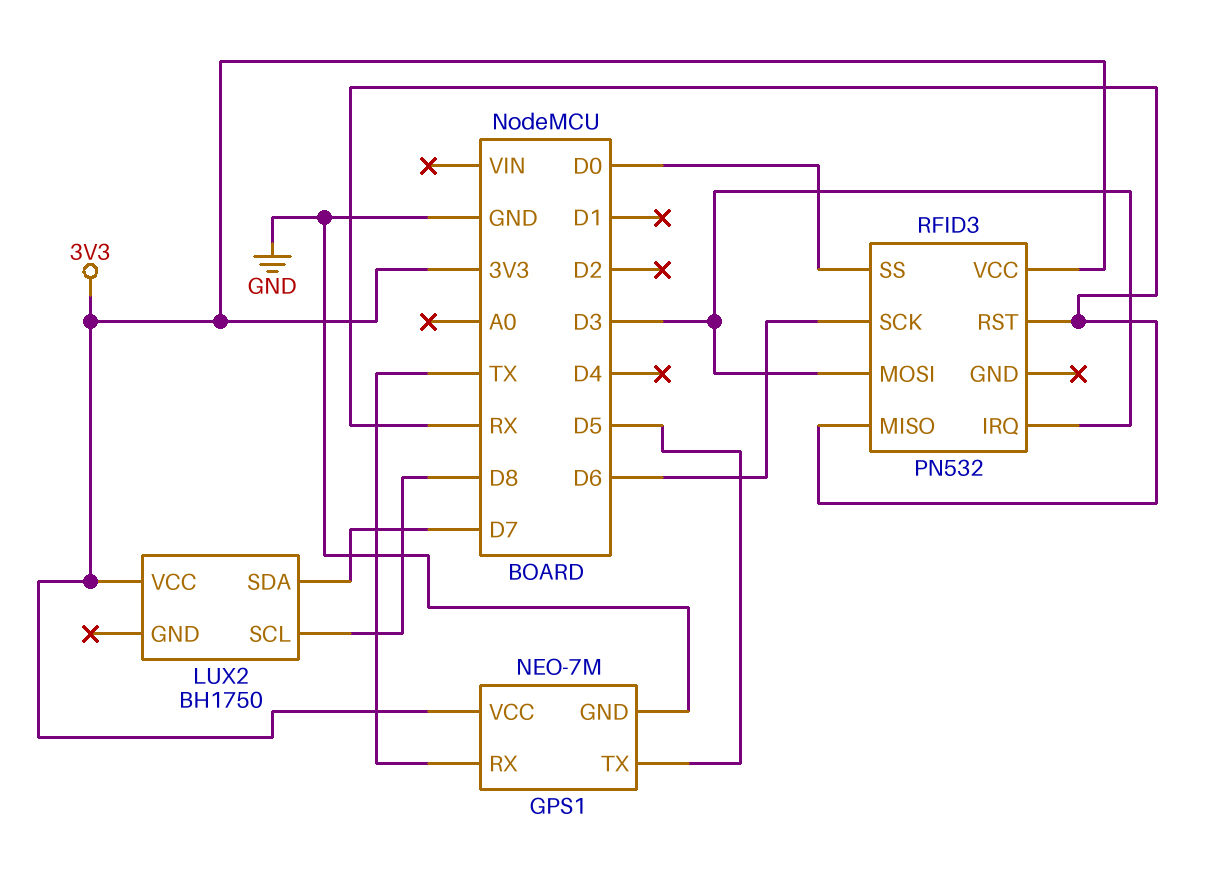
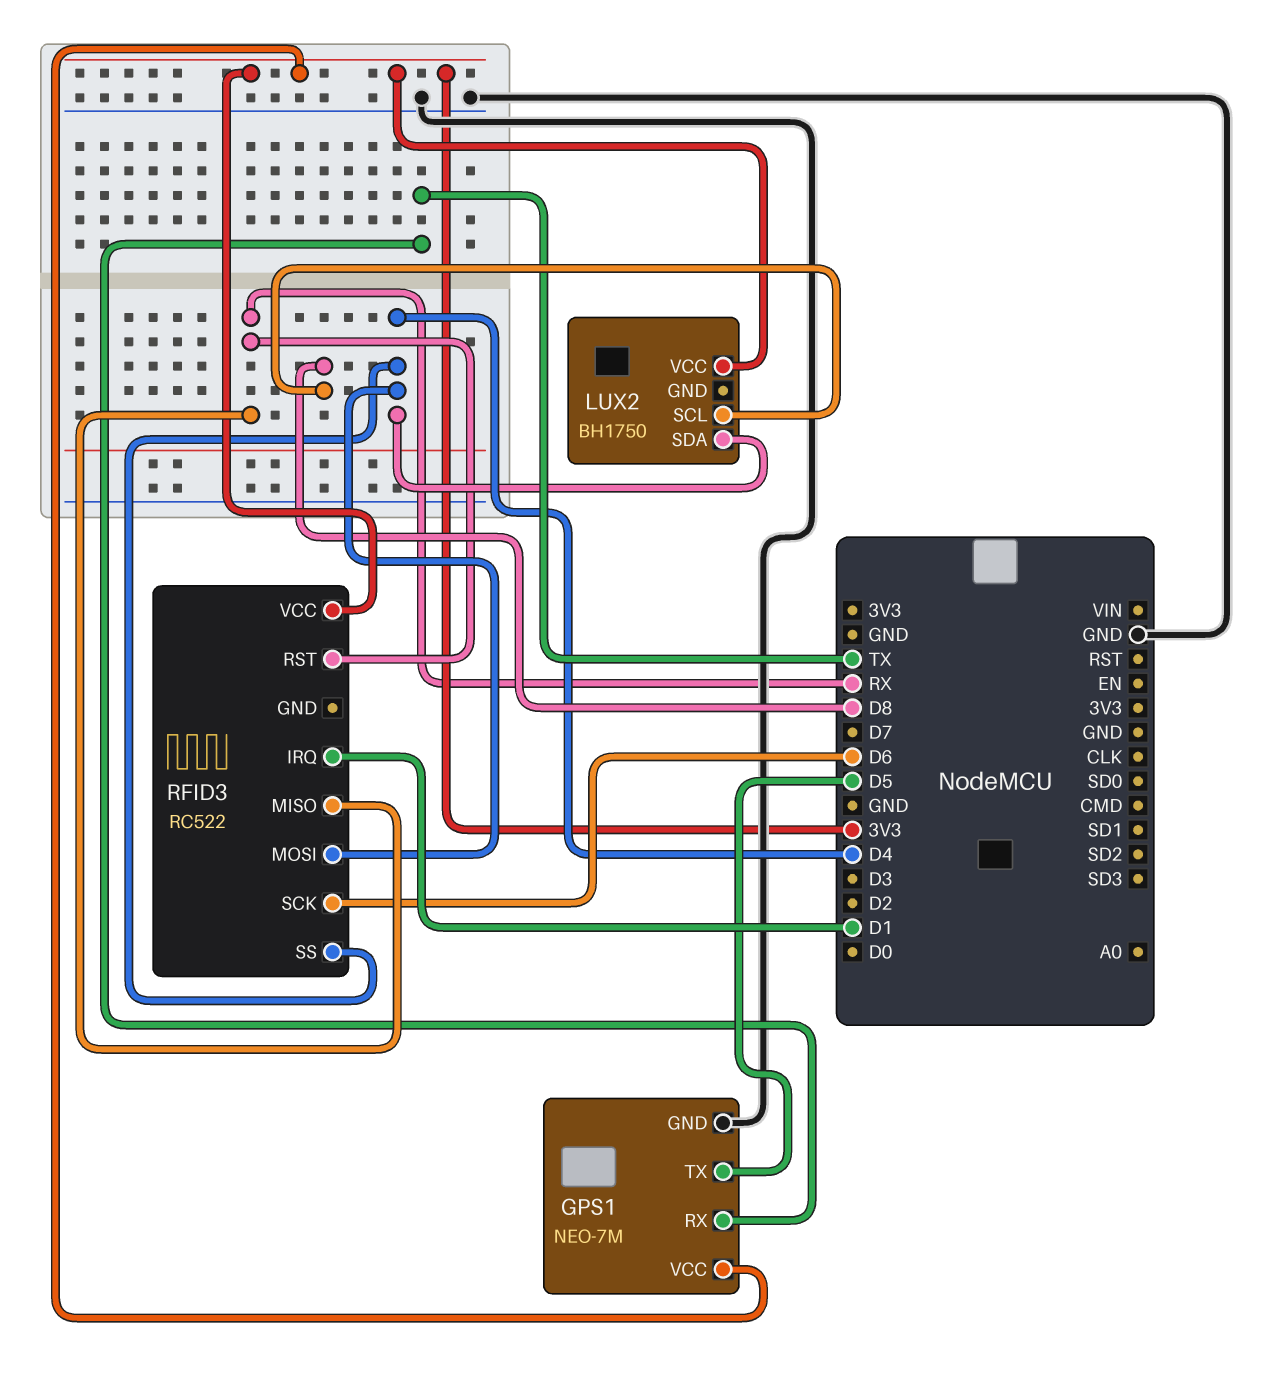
LUX2 pin SDA: D7 -> D4
RFID3: PN532 -> RC522
RFID3 pin IRQ: D3 -> D1
RFID3 pin MOSI: D3 -> D4
RFID3 pin SS: D0 -> D4

